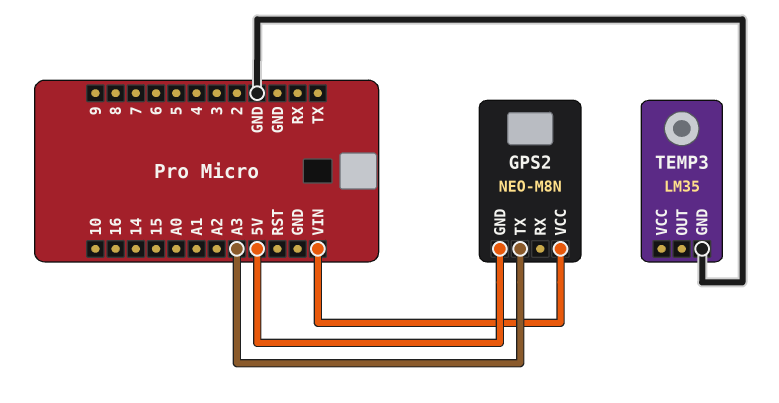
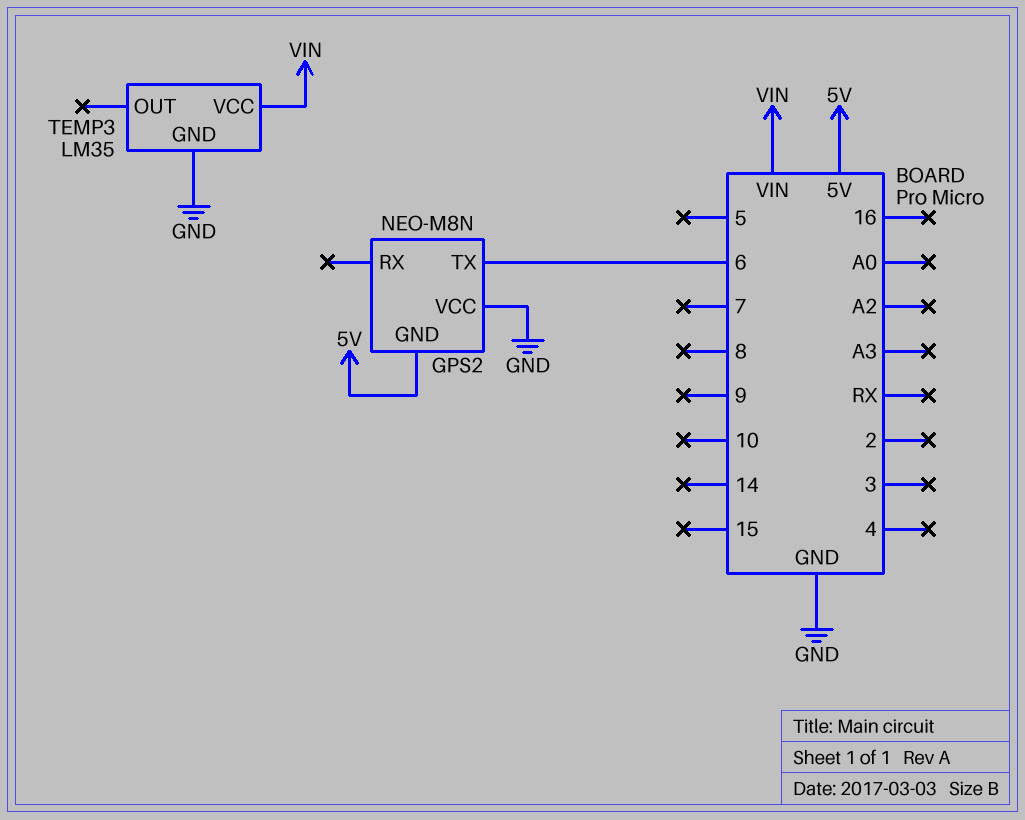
GPS2 pin TX: A3 -> 6
GPS2 pin VCC: VIN -> GND
TEMP3 pin VCC: none -> VIN

